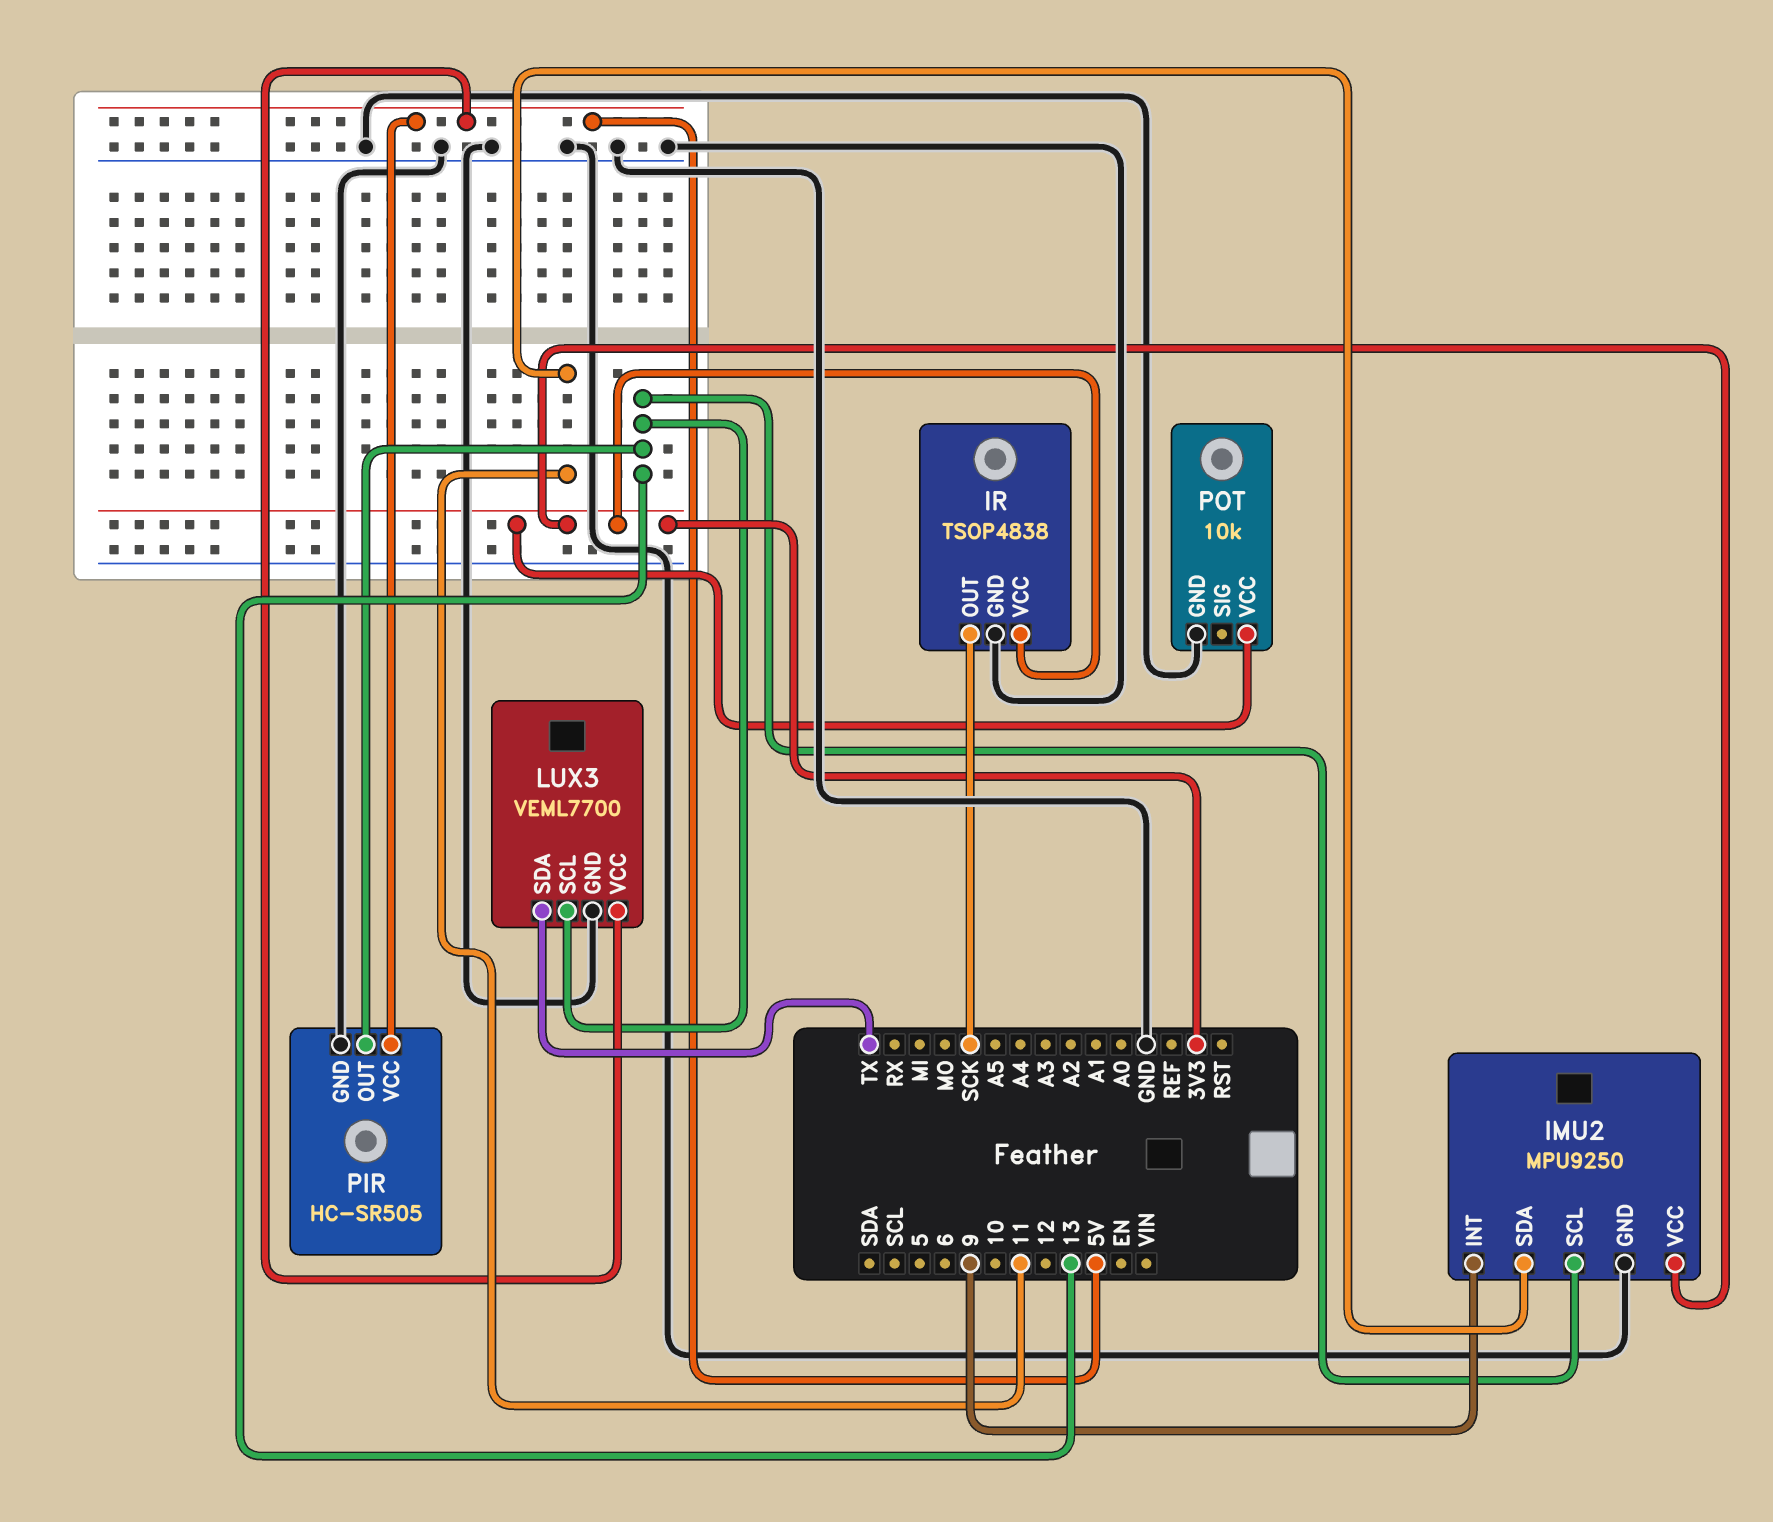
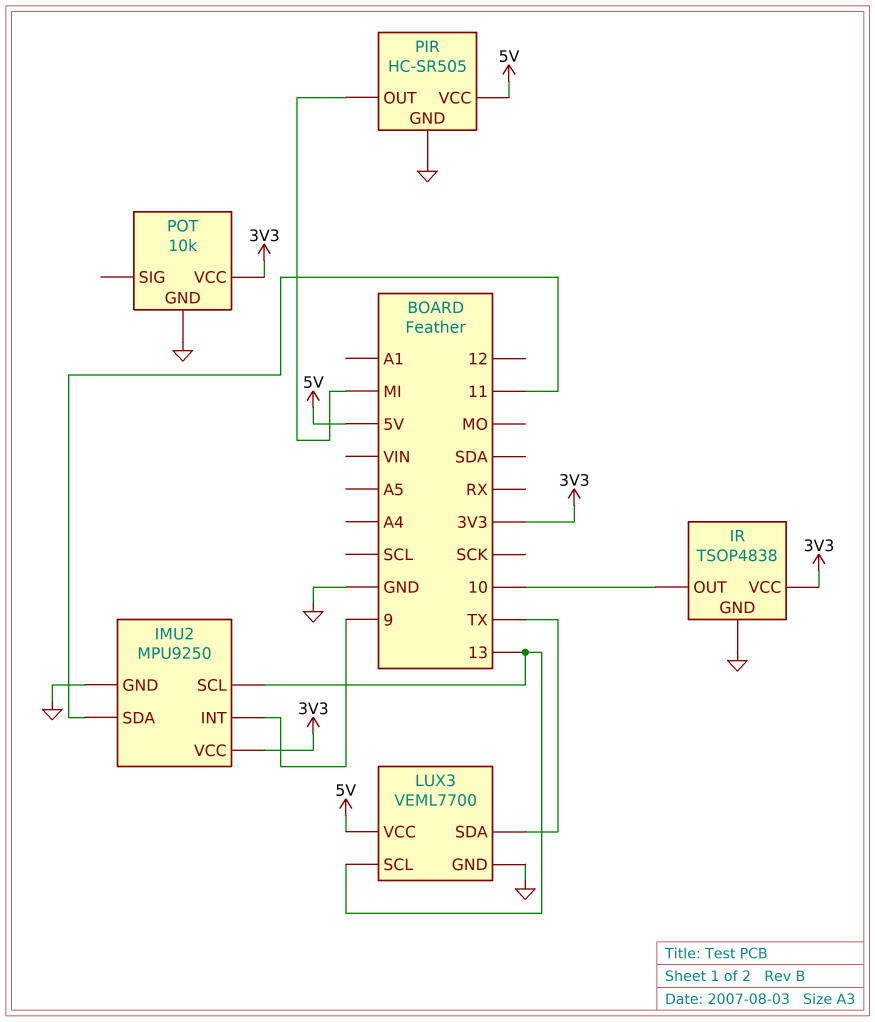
IR pin OUT: SCK -> 10
PIR pin OUT: 13 -> MI

